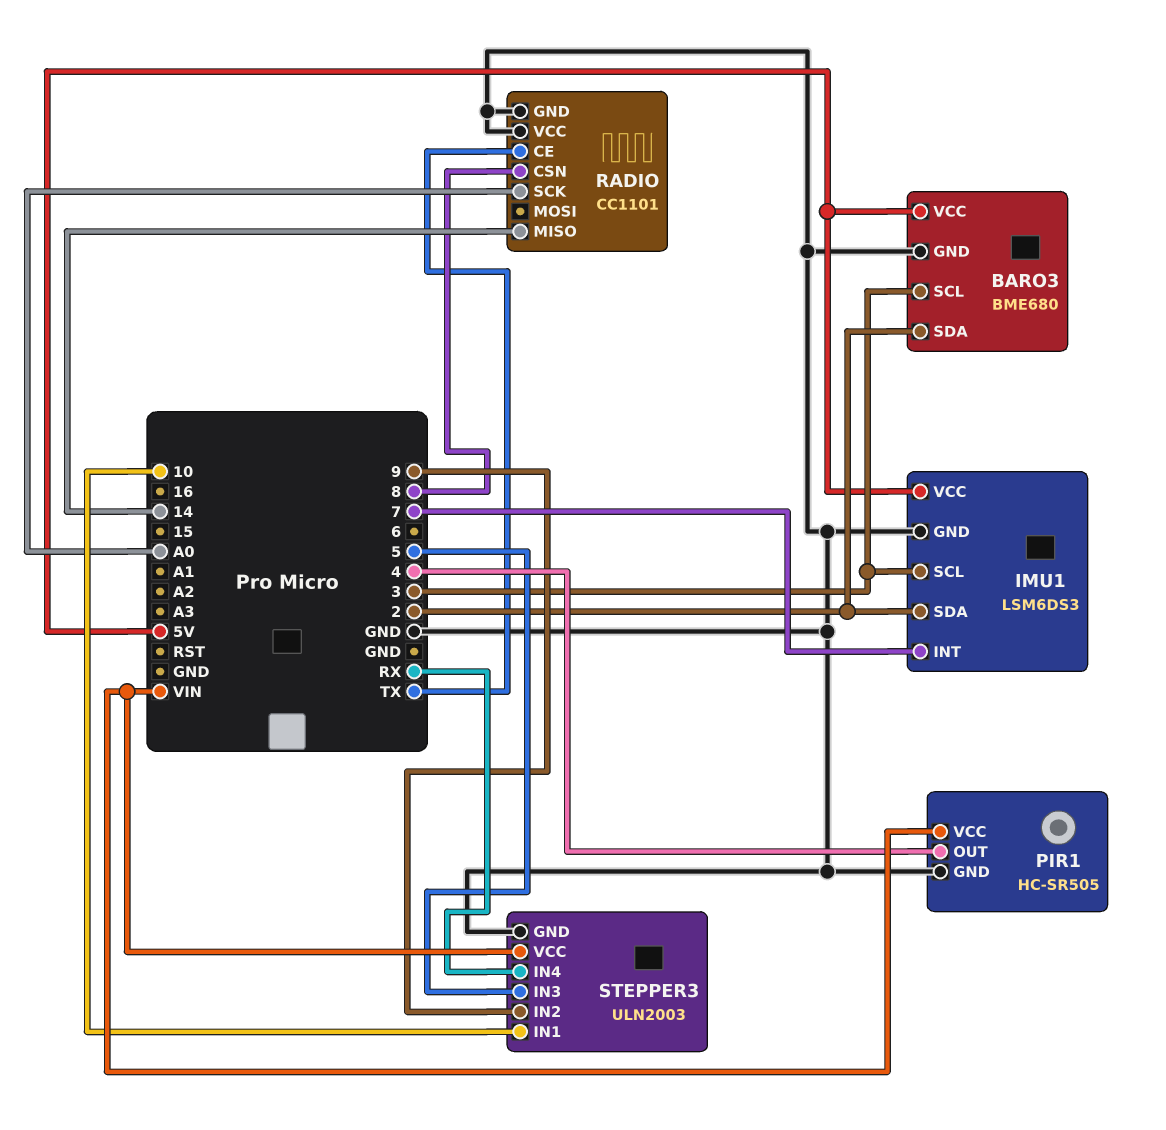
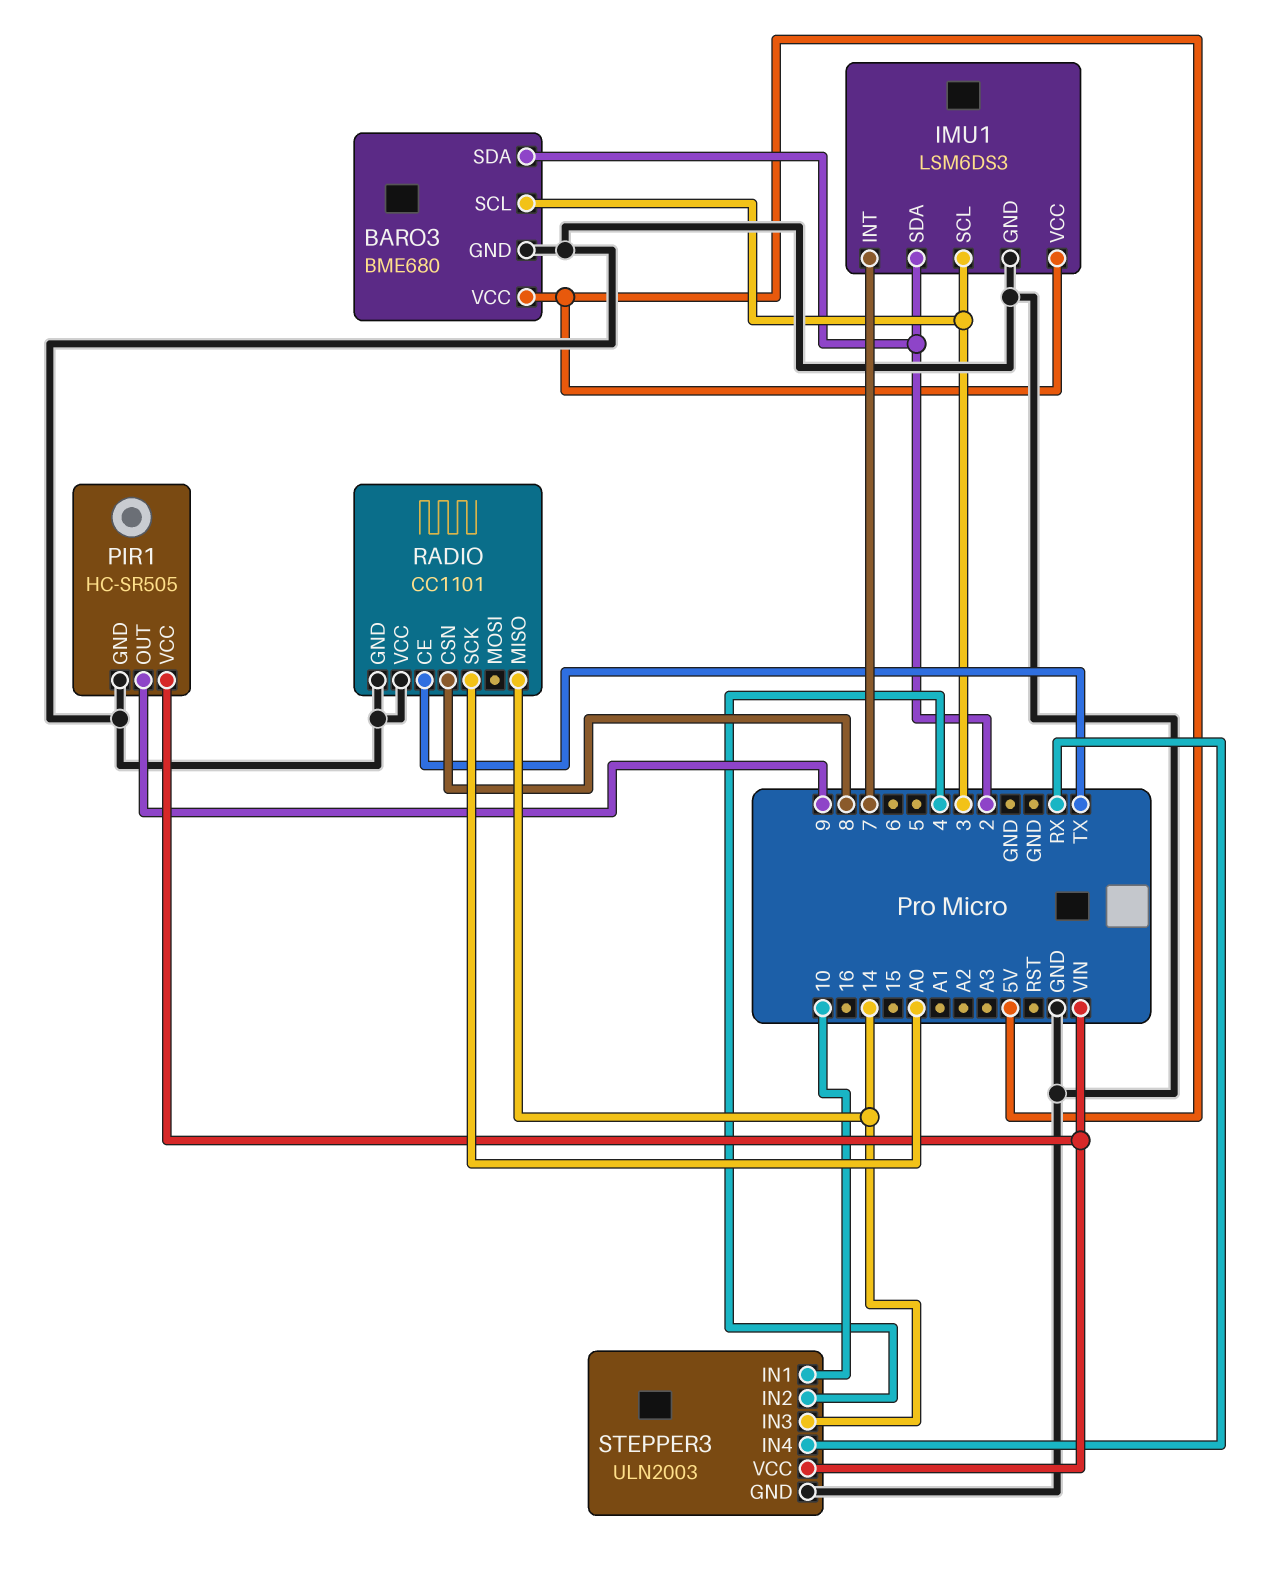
PIR1 pin OUT: 4 -> 9
STEPPER3 pin IN2: 9 -> 4
STEPPER3 pin IN3: 5 -> 14

